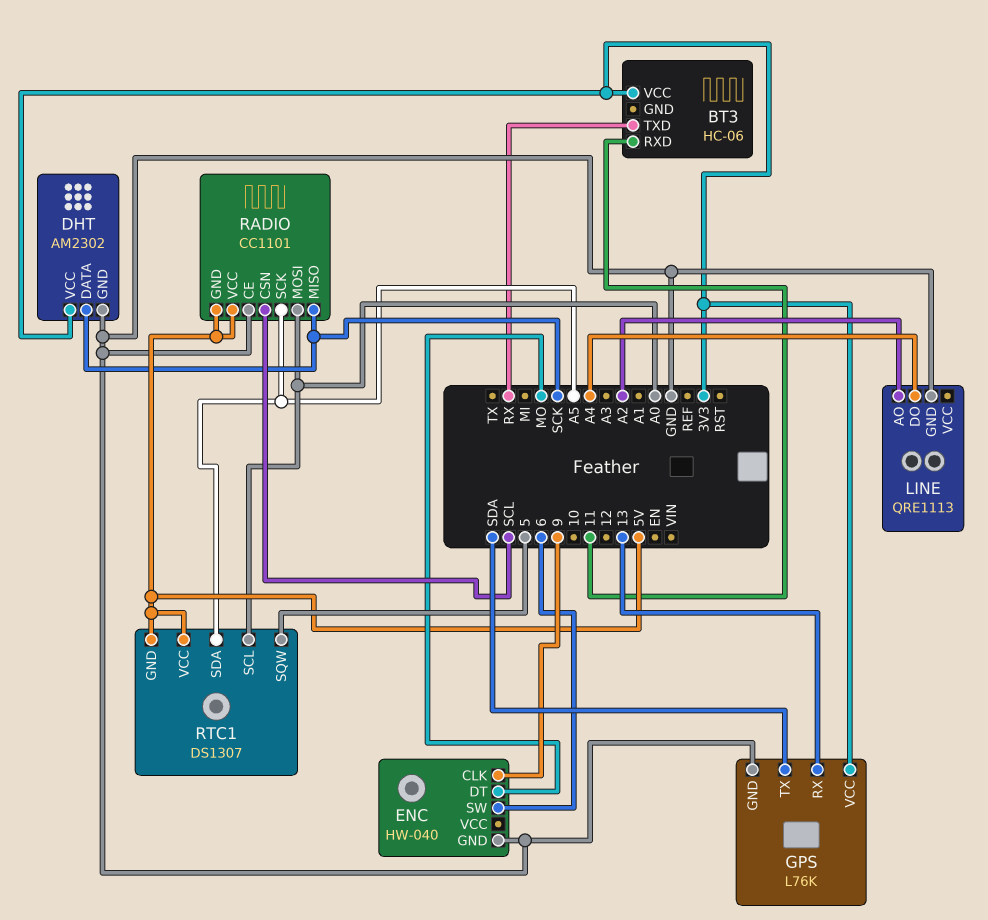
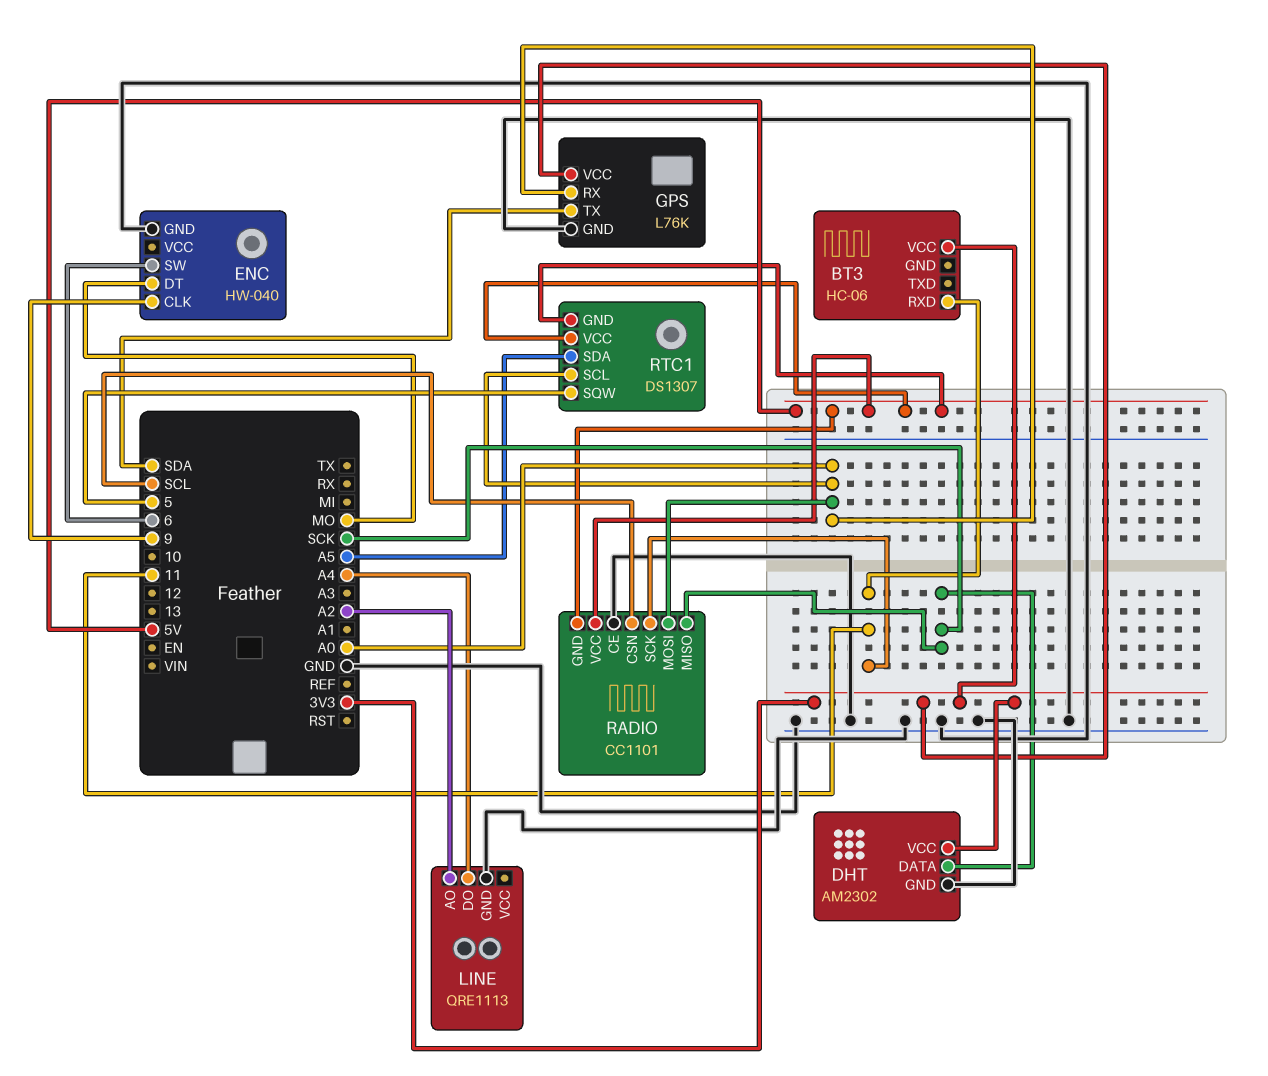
BT3 pin TXD: RX -> none
GPS pin RX: 13 -> A0
RADIO pin SCK: A5 -> 11

